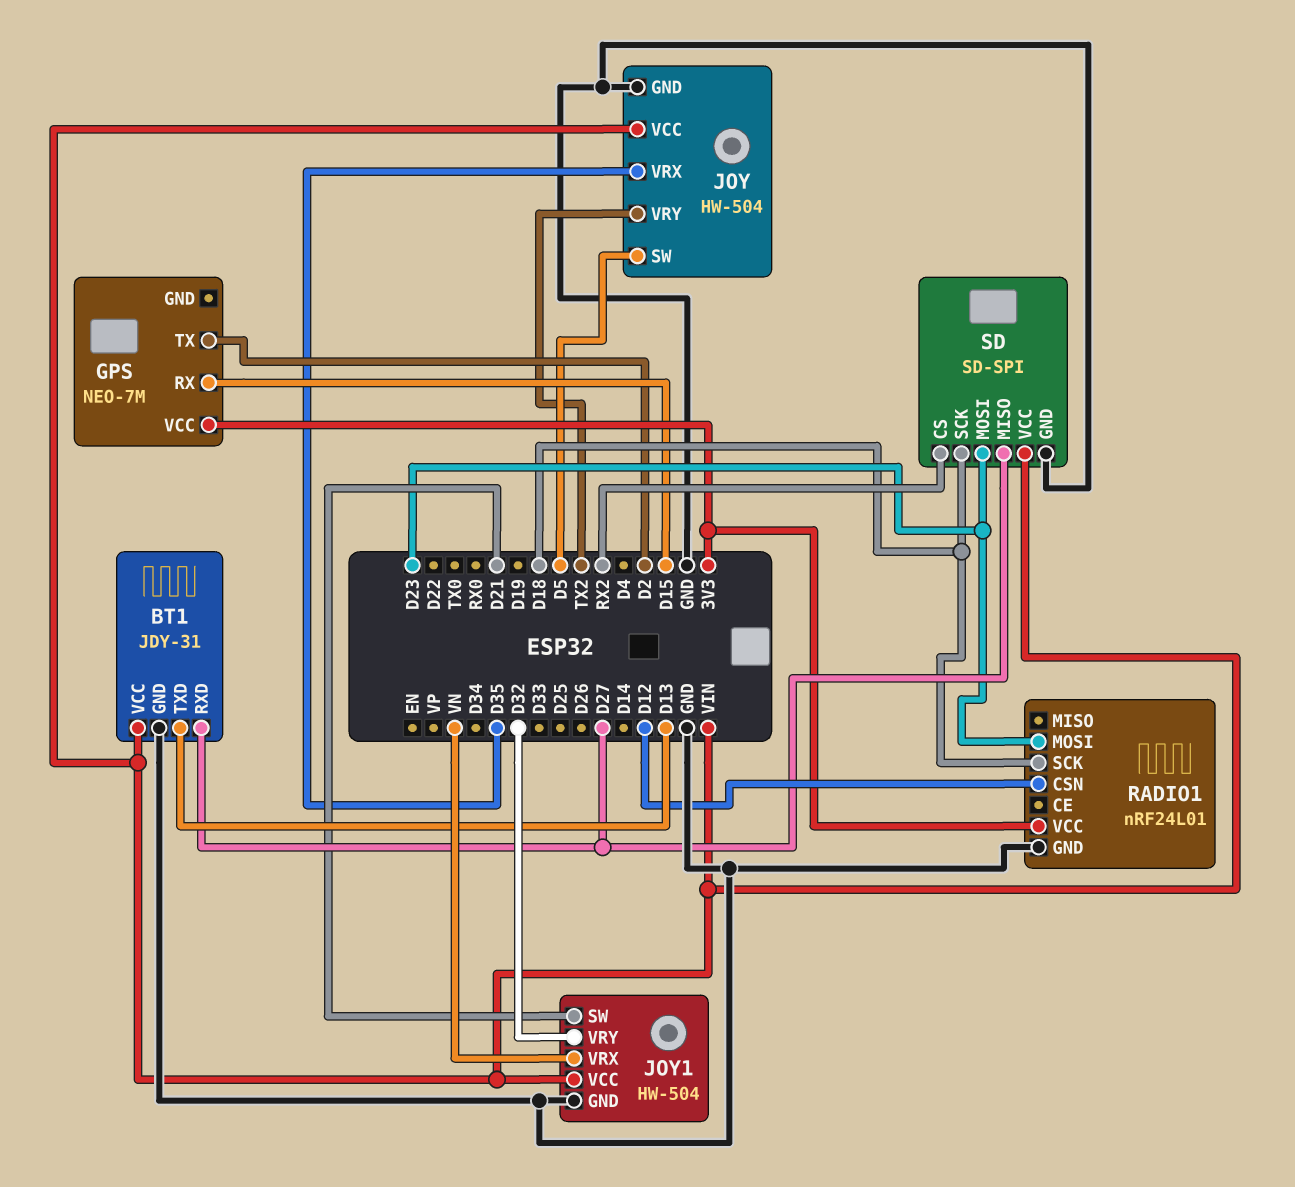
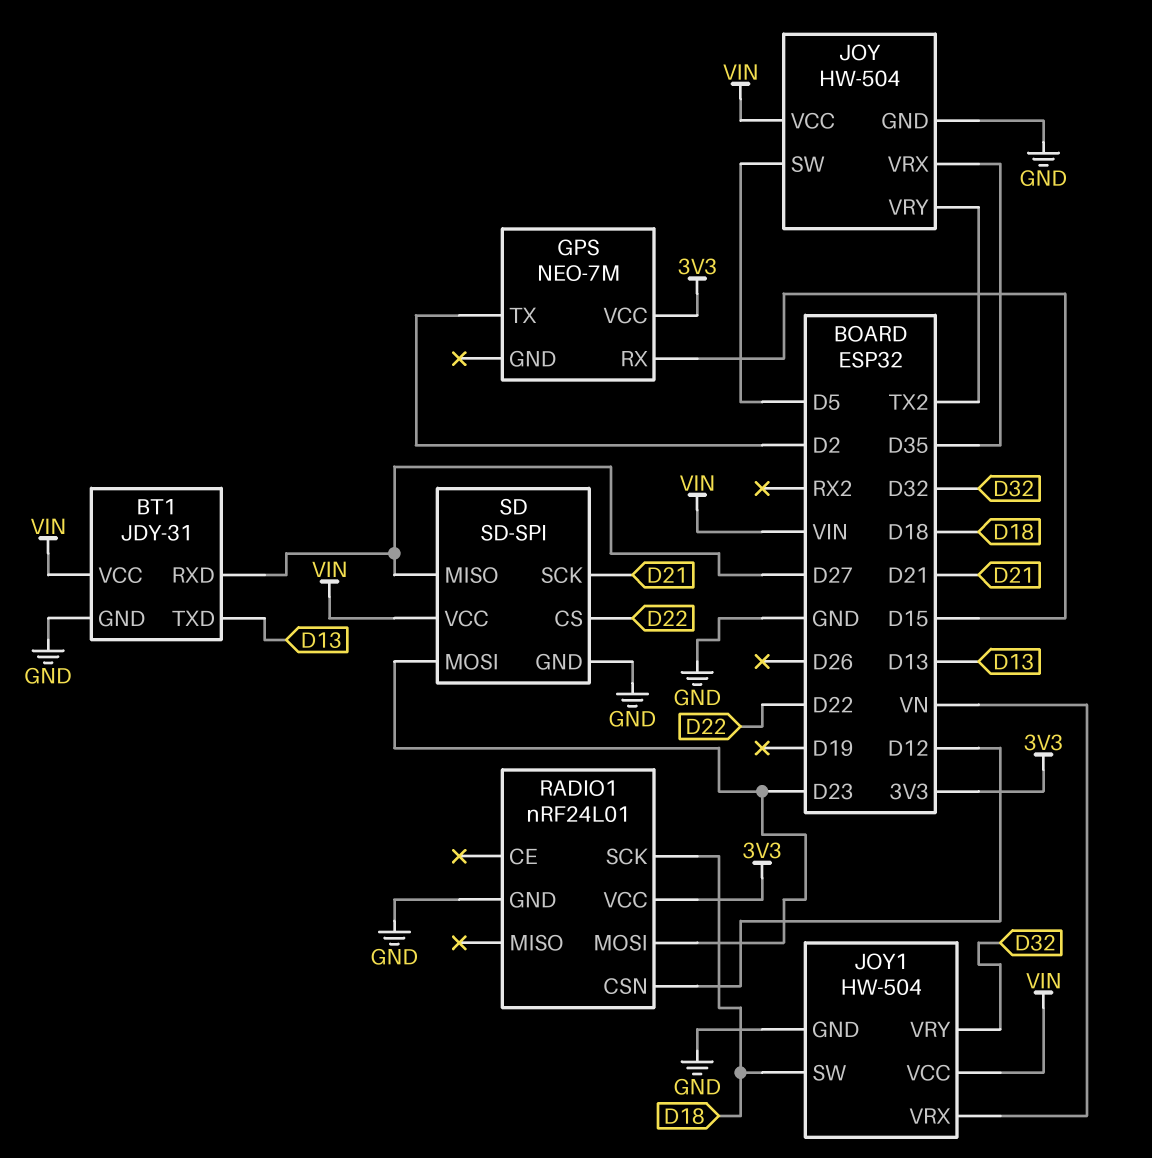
JOY1 pin SW: D21 -> D18
SD pin CS: RX2 -> D22
SD pin SCK: D18 -> D21

